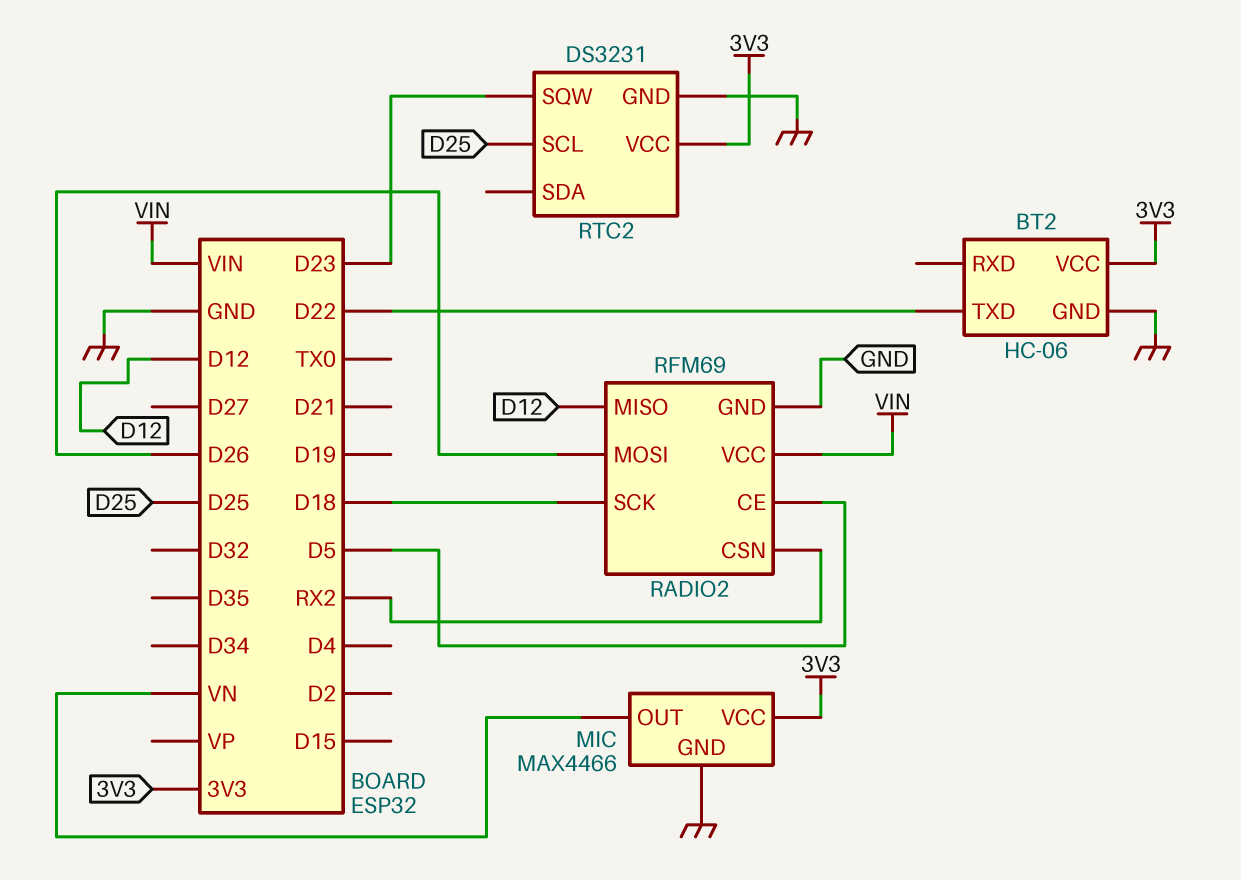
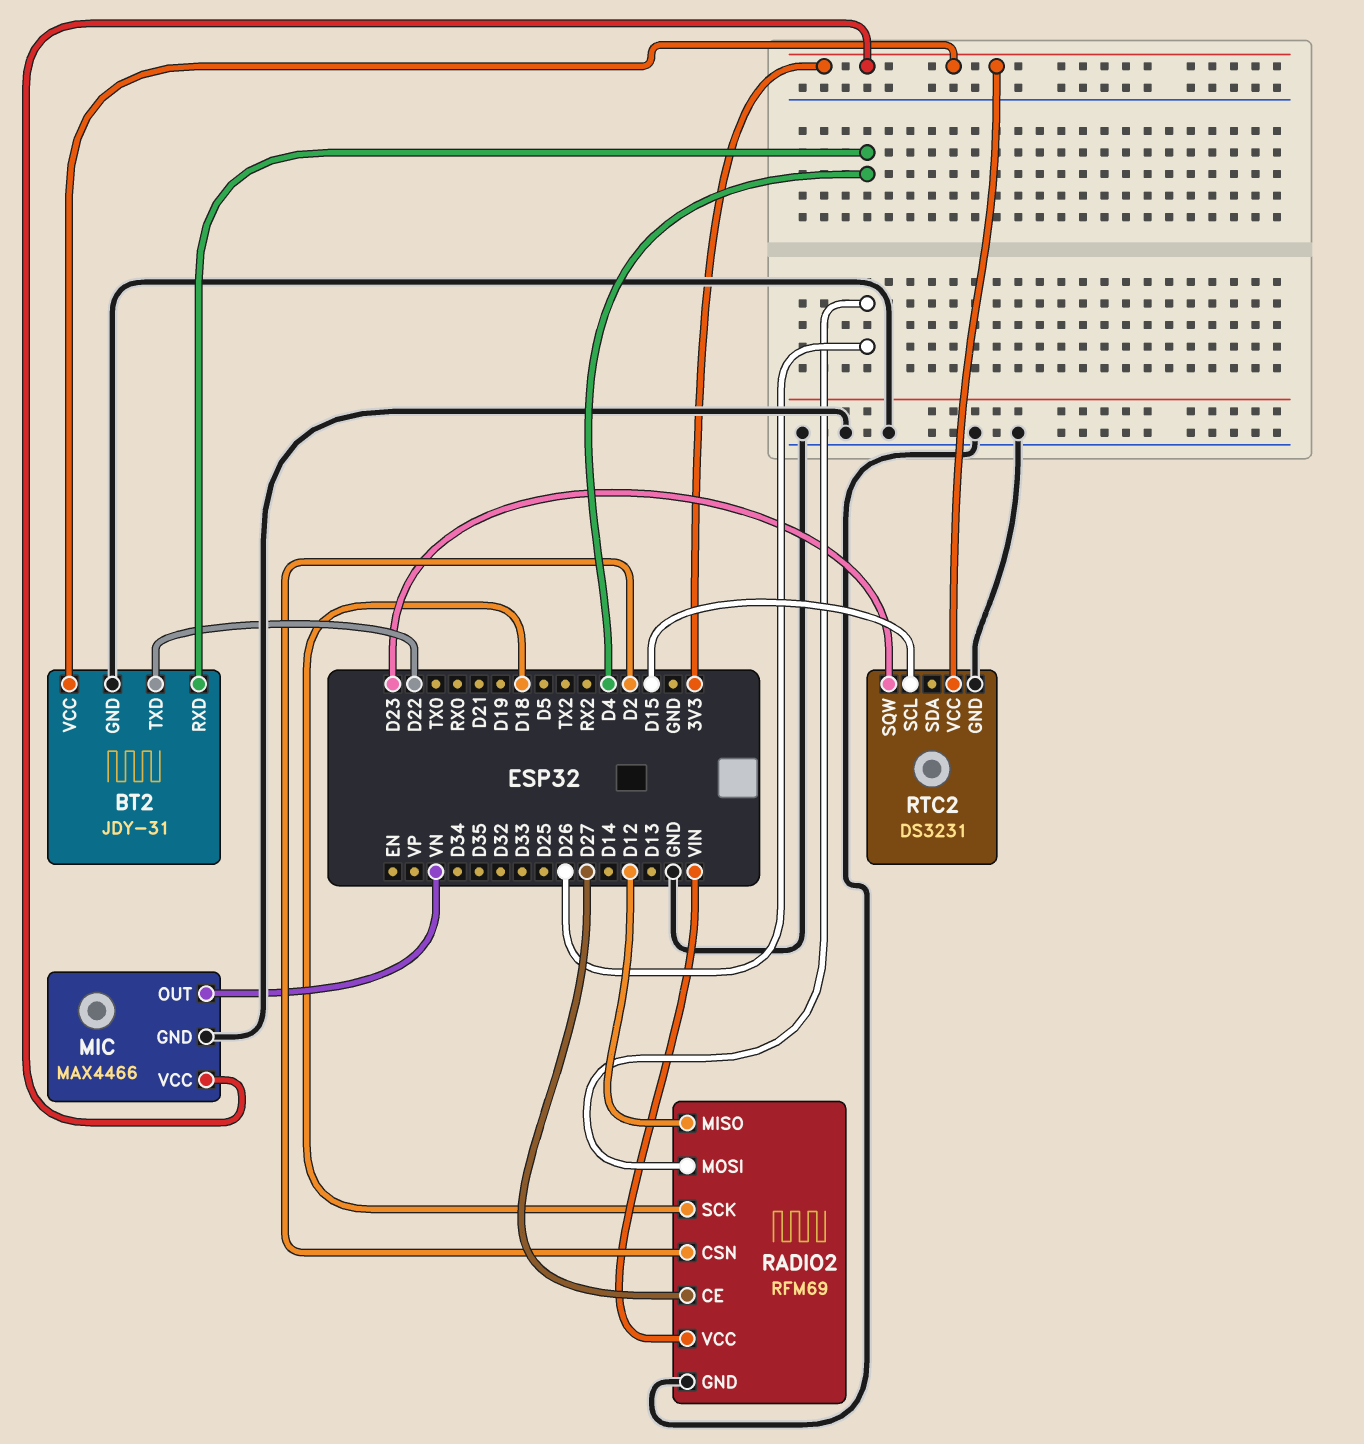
BT2: HC-06 -> JDY-31
BT2 pin RXD: none -> D4
RADIO2 pin CE: D5 -> D27
RADIO2 pin CSN: RX2 -> D2
RTC2 pin SCL: D25 -> D15

